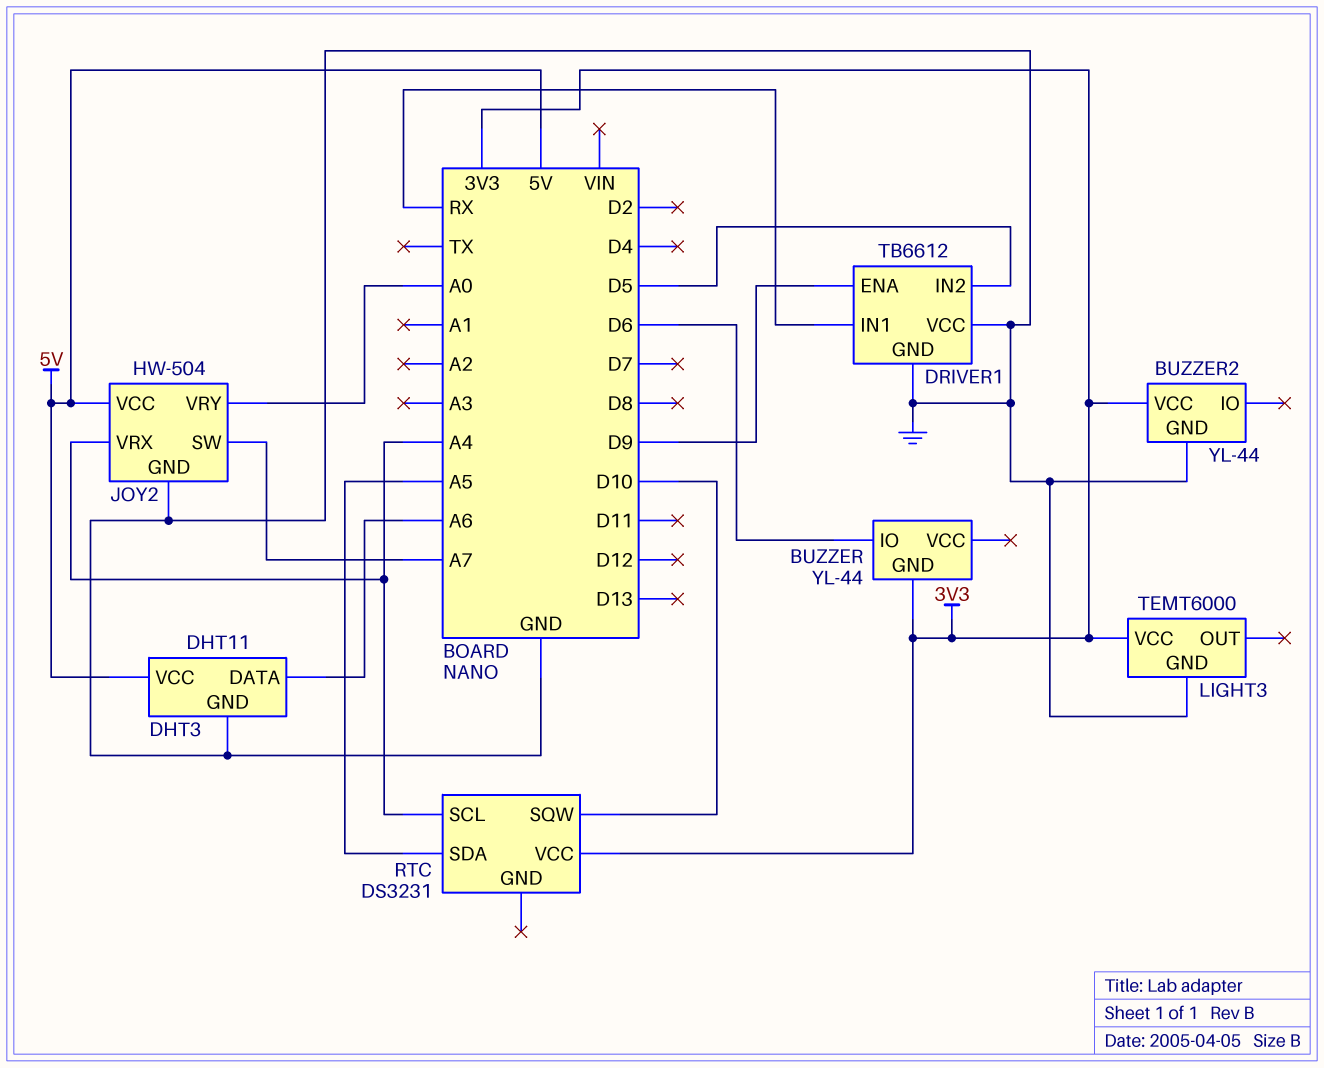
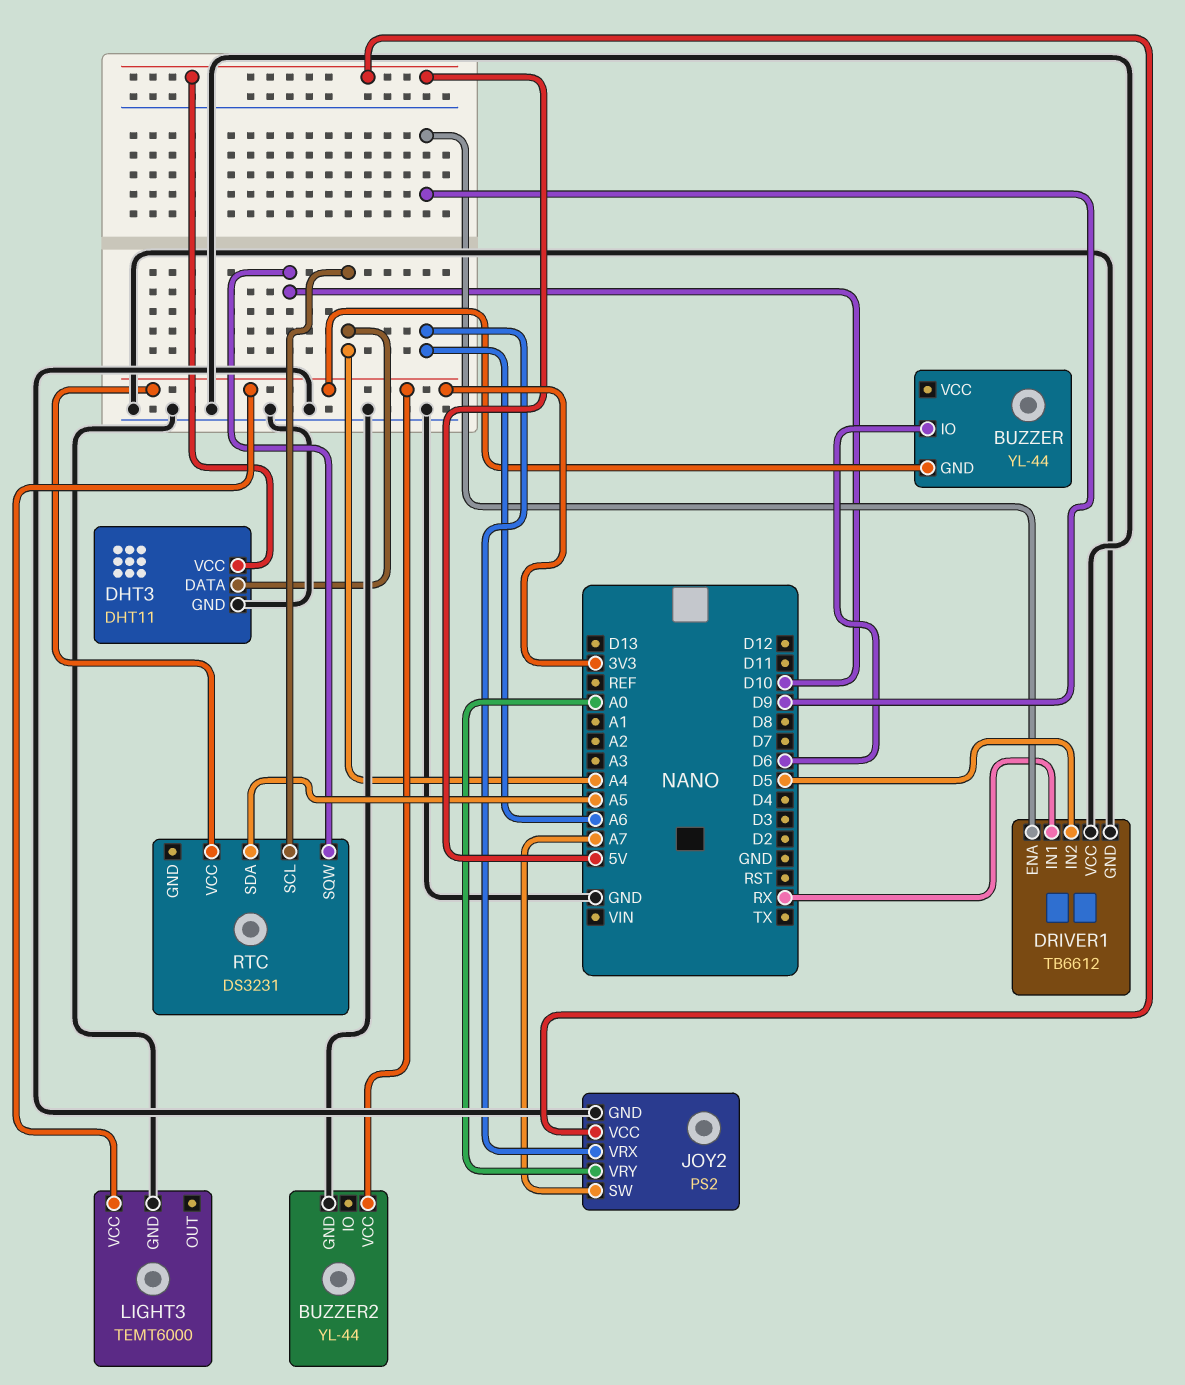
DHT3 pin DATA: A6 -> A4
JOY2: HW-504 -> PS2
JOY2 pin VRX: A4 -> A6

